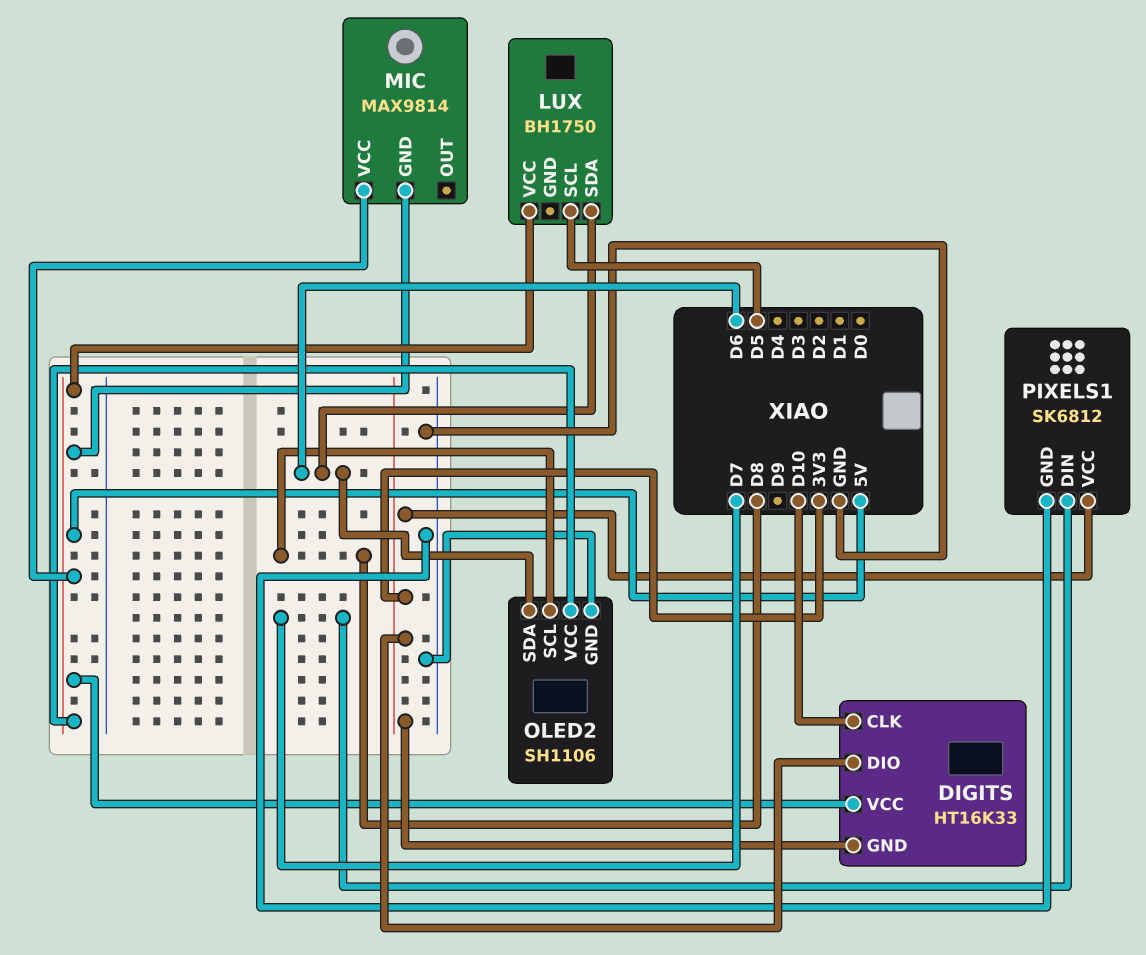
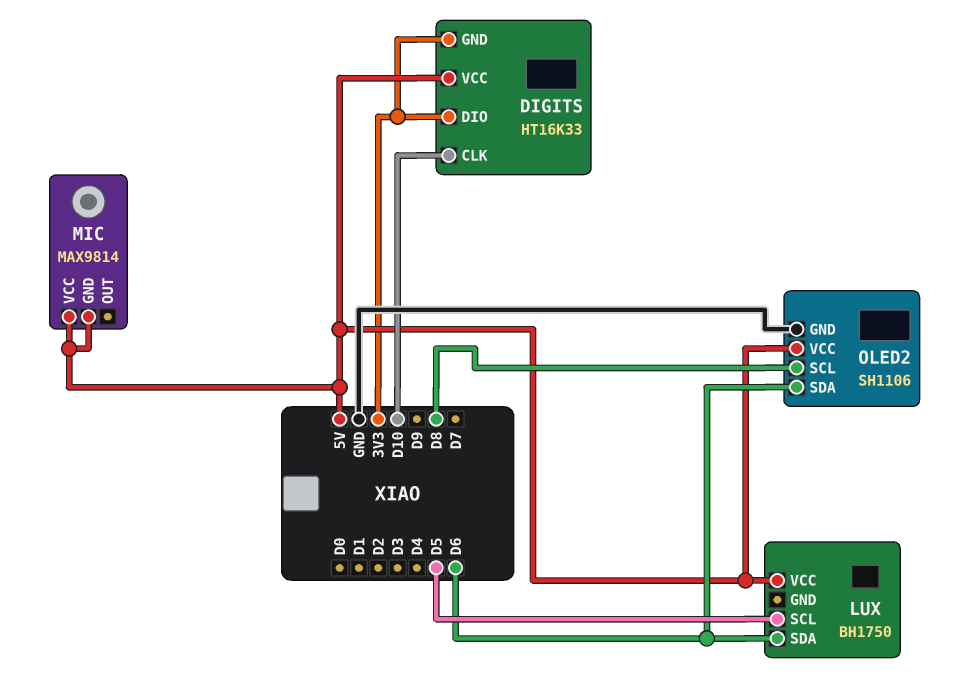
PIXELS1: SK6812 -> none
PIXELS1 pin DIN: D7 -> none
PIXELS1 pin GND: GND -> none
PIXELS1 pin VCC: 3V3 -> none

